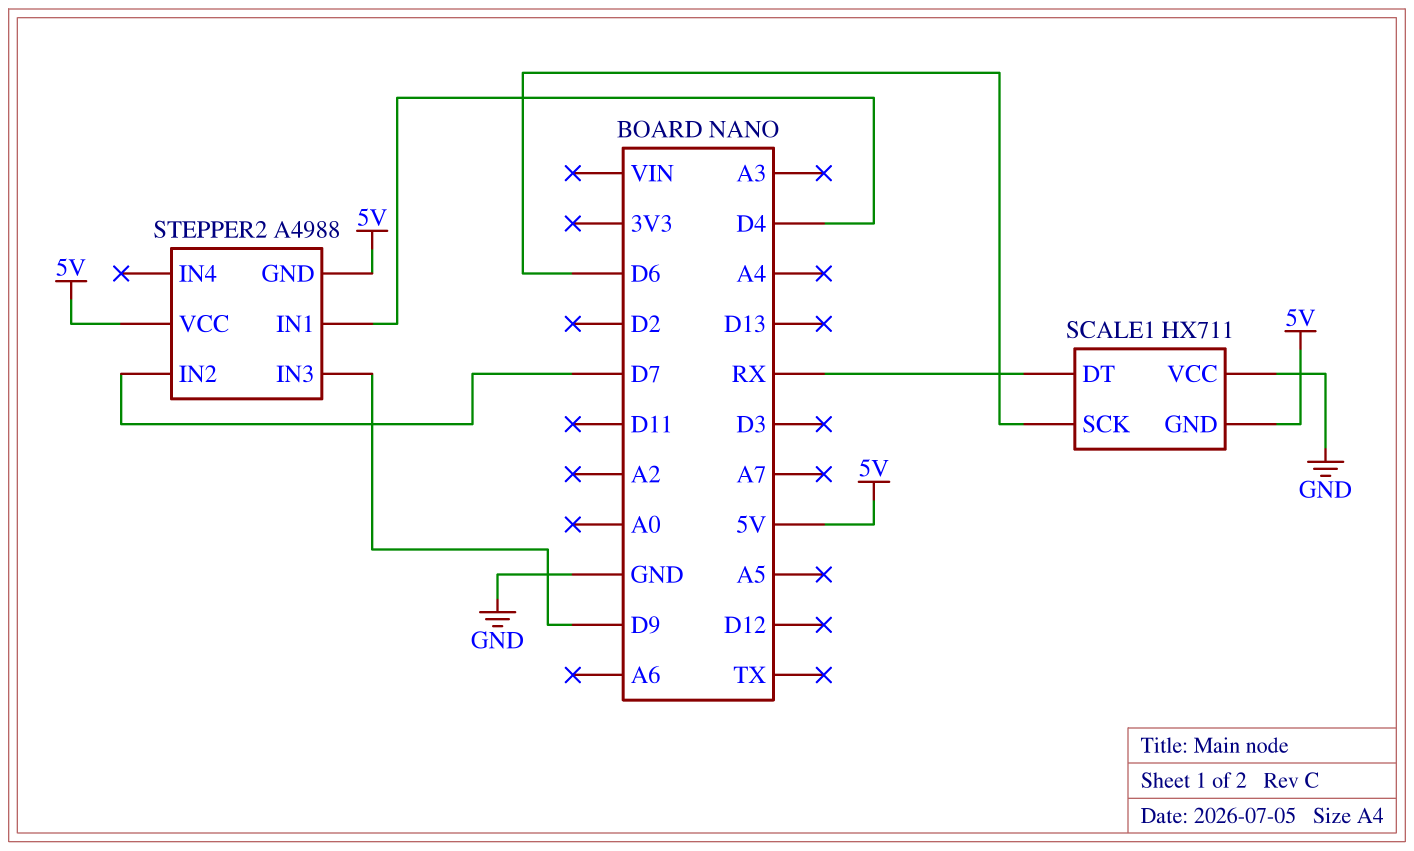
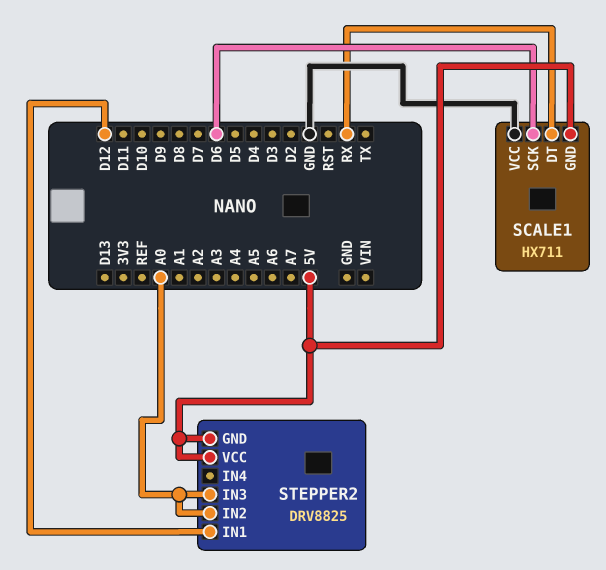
STEPPER2: A4988 -> DRV8825
STEPPER2 pin IN1: D4 -> D12
STEPPER2 pin IN2: D7 -> A0
STEPPER2 pin IN3: D9 -> A0

